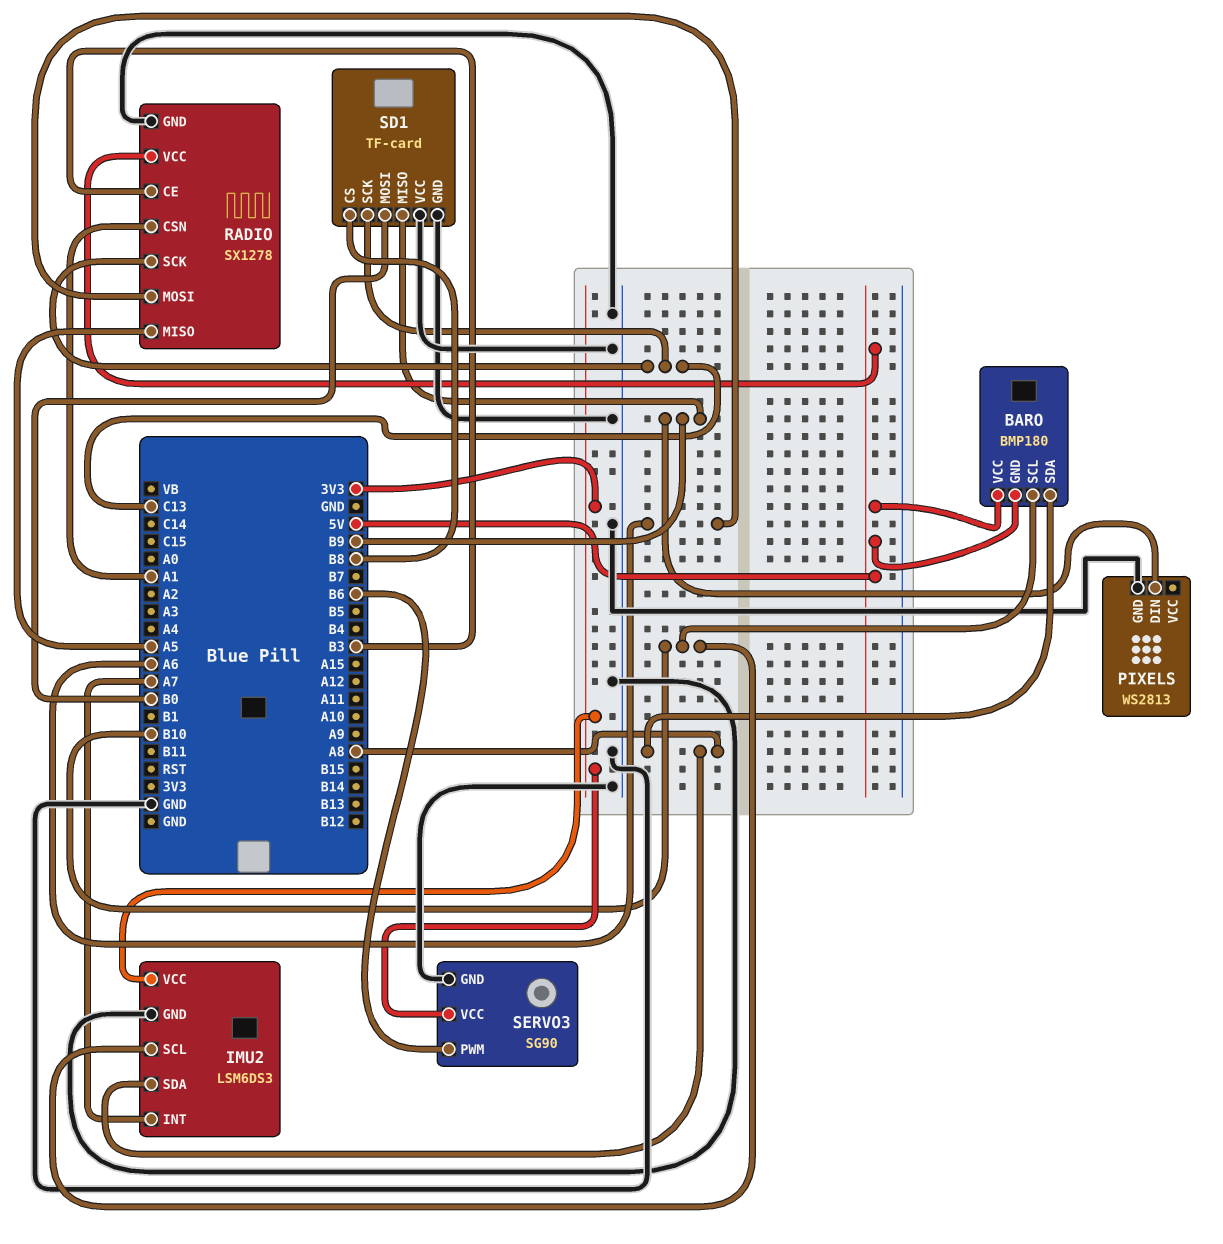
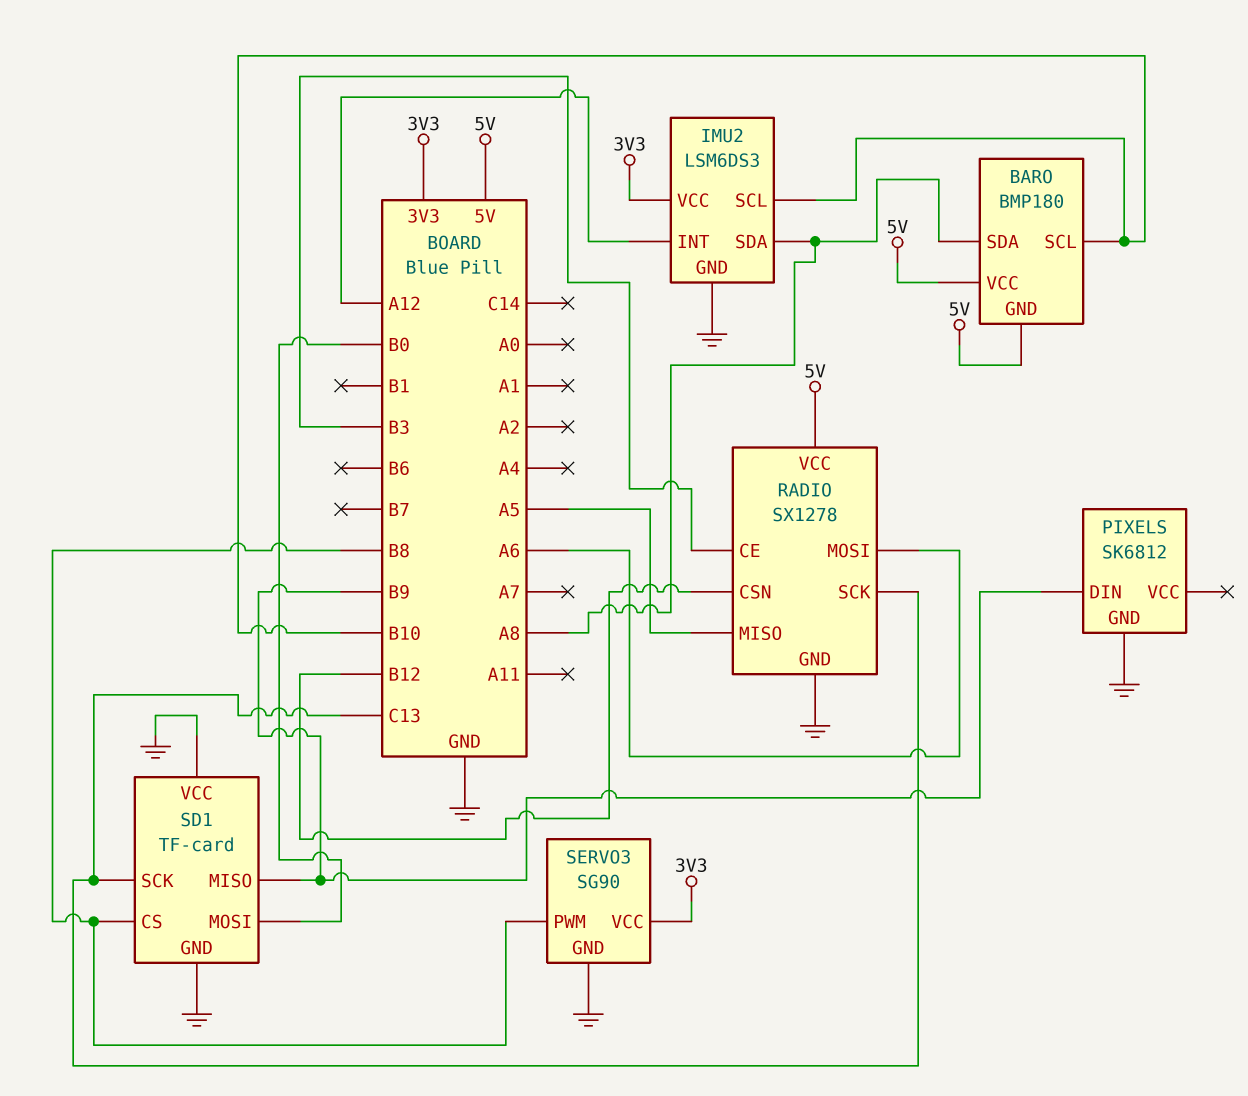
IMU2 pin INT: A7 -> A12
PIXELS: WS2813 -> SK6812
RADIO pin CSN: A1 -> B12
SERVO3 pin PWM: B6 -> B8

